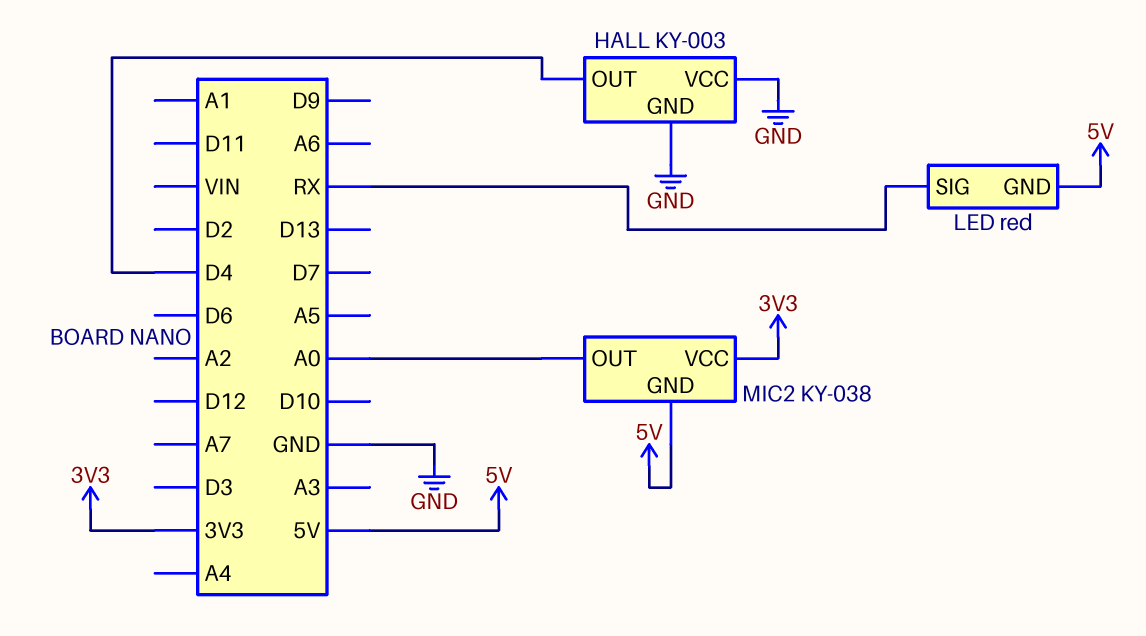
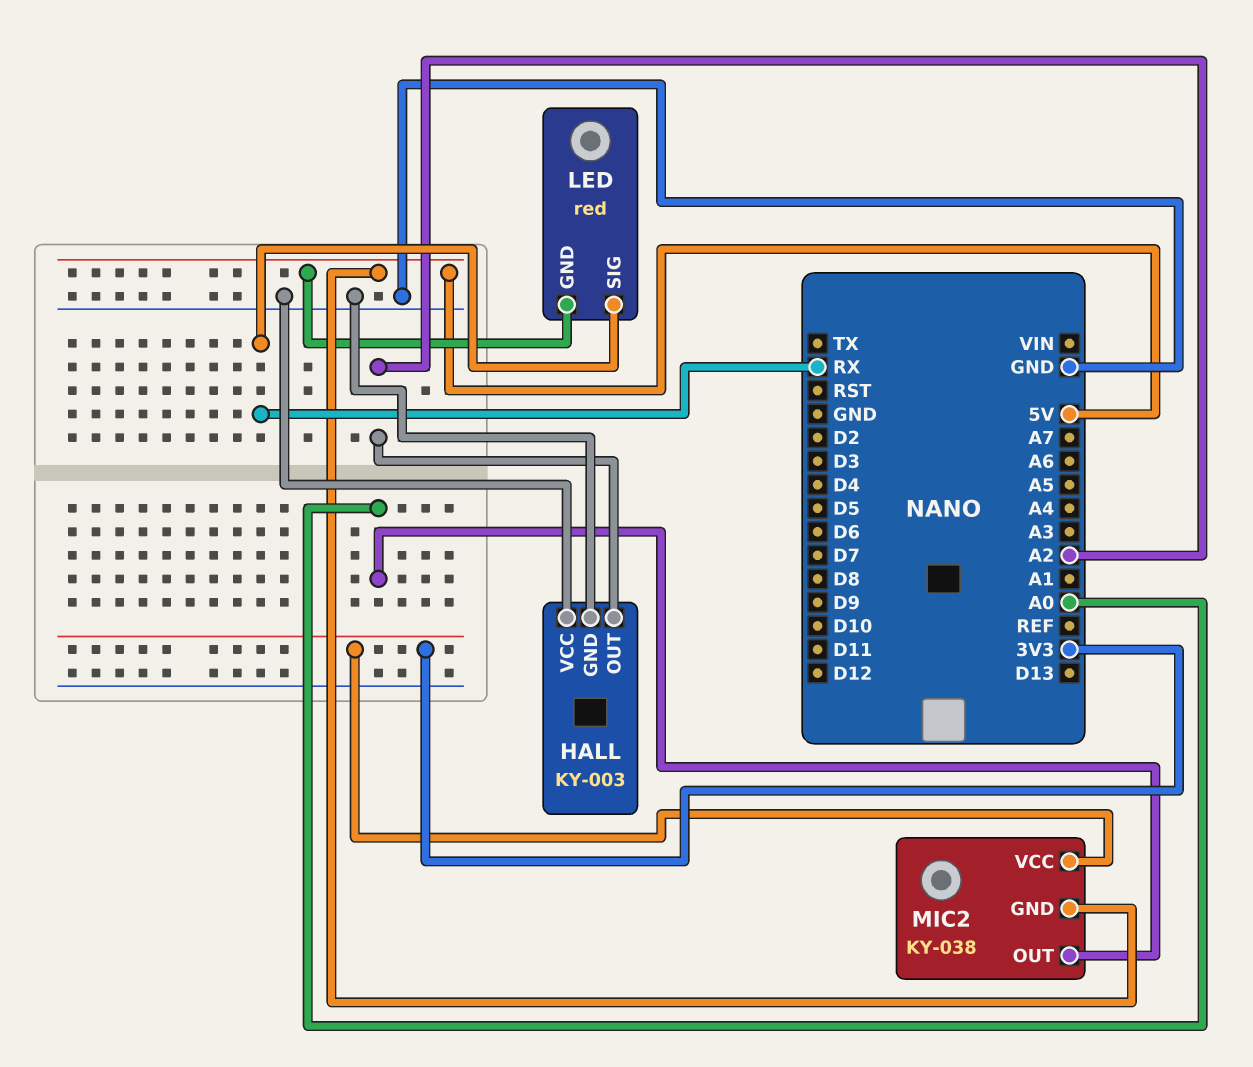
HALL pin OUT: D4 -> A2

